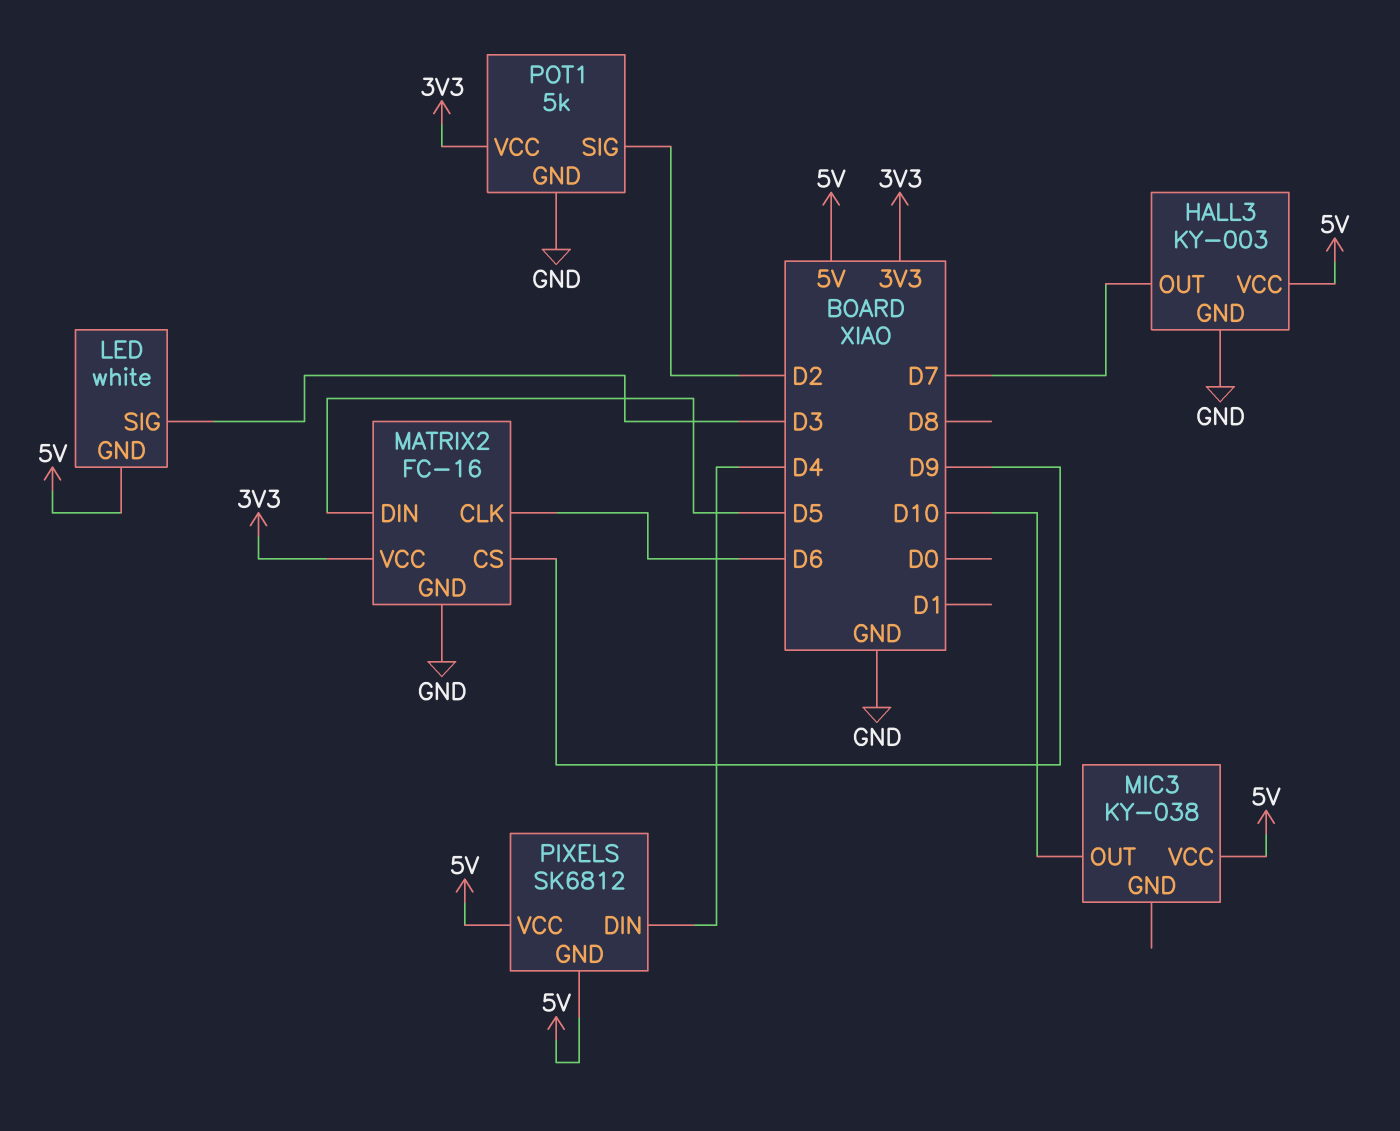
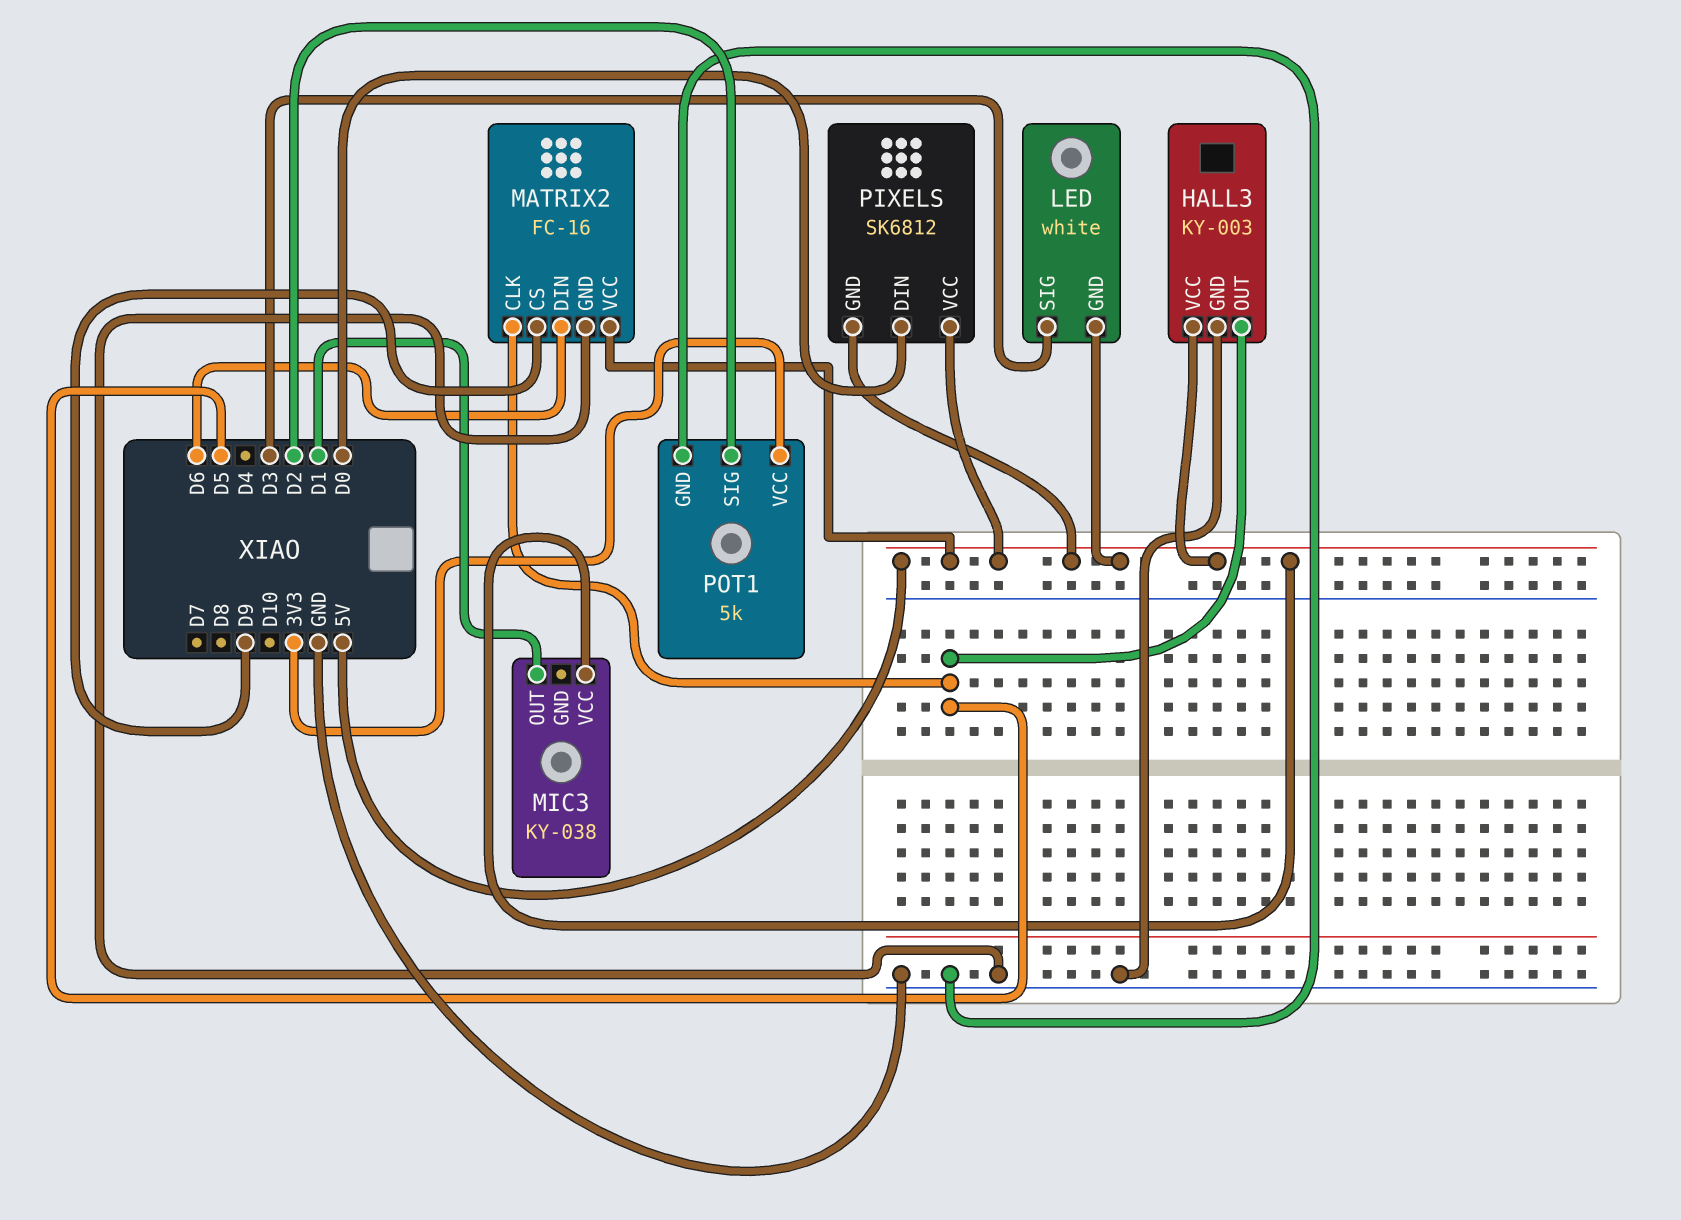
HALL3 pin OUT: D7 -> D5
MATRIX2 pin CLK: D6 -> D5
MATRIX2 pin DIN: D5 -> D6
MATRIX2 pin VCC: 3V3 -> 5V
MIC3 pin OUT: D10 -> D1
PIXELS pin DIN: D4 -> D0

